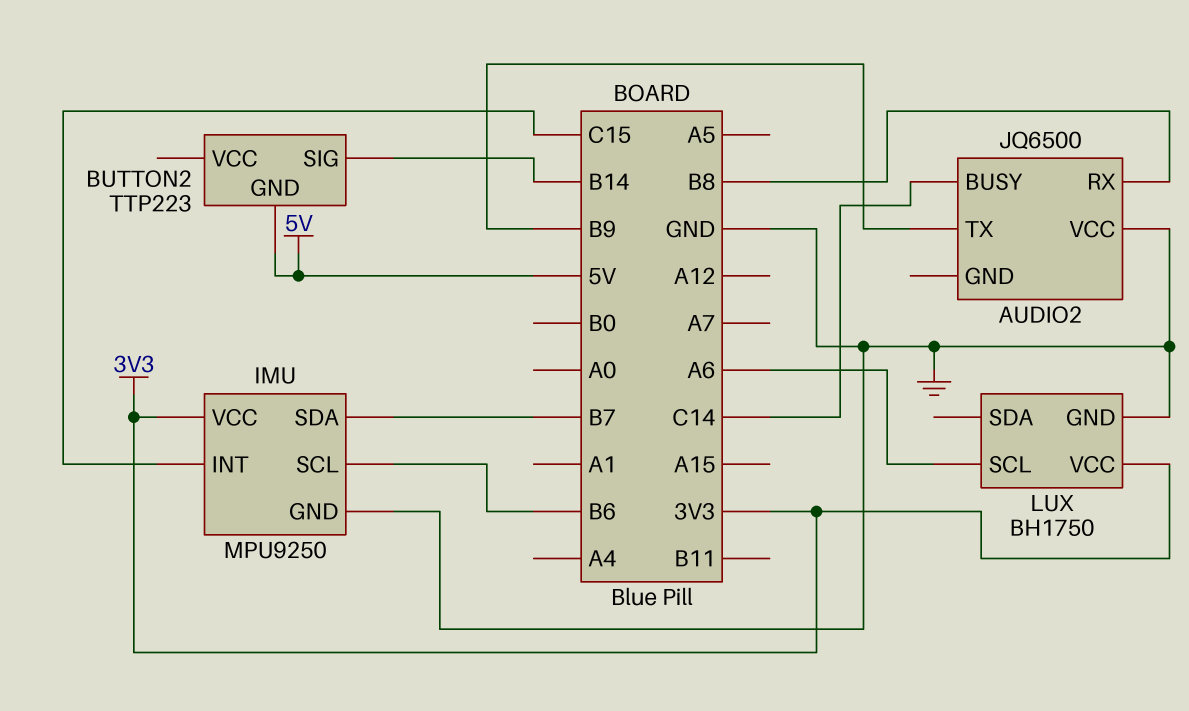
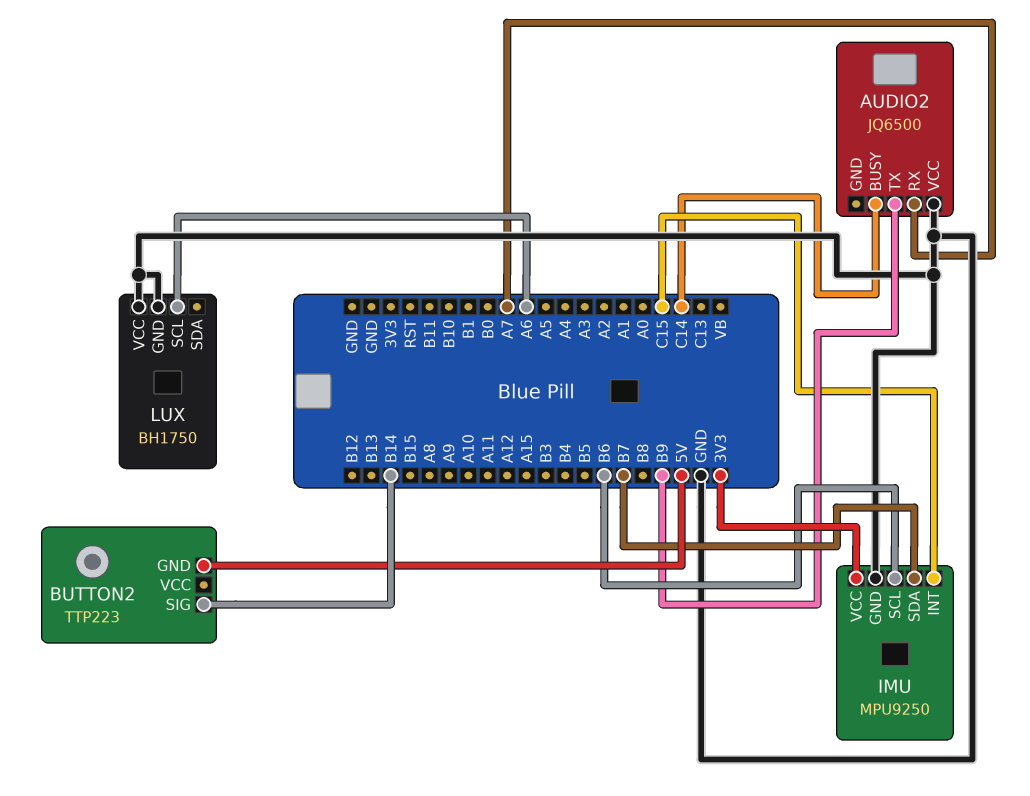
AUDIO2 pin RX: B8 -> A7
LUX pin VCC: 3V3 -> GND

